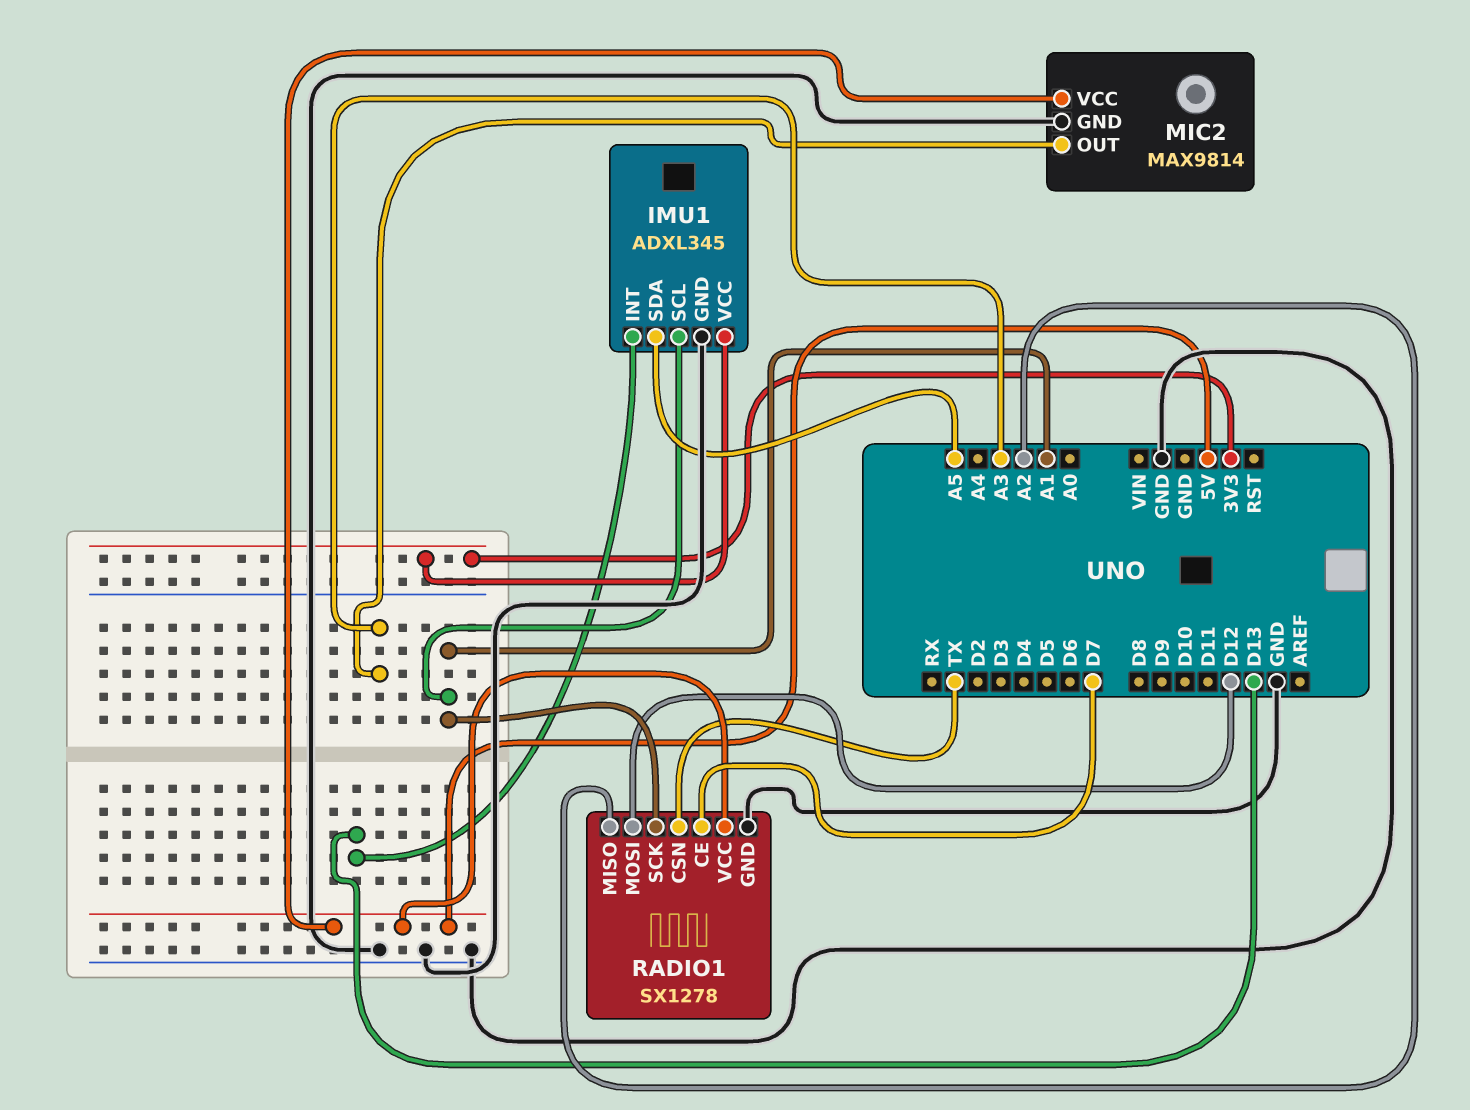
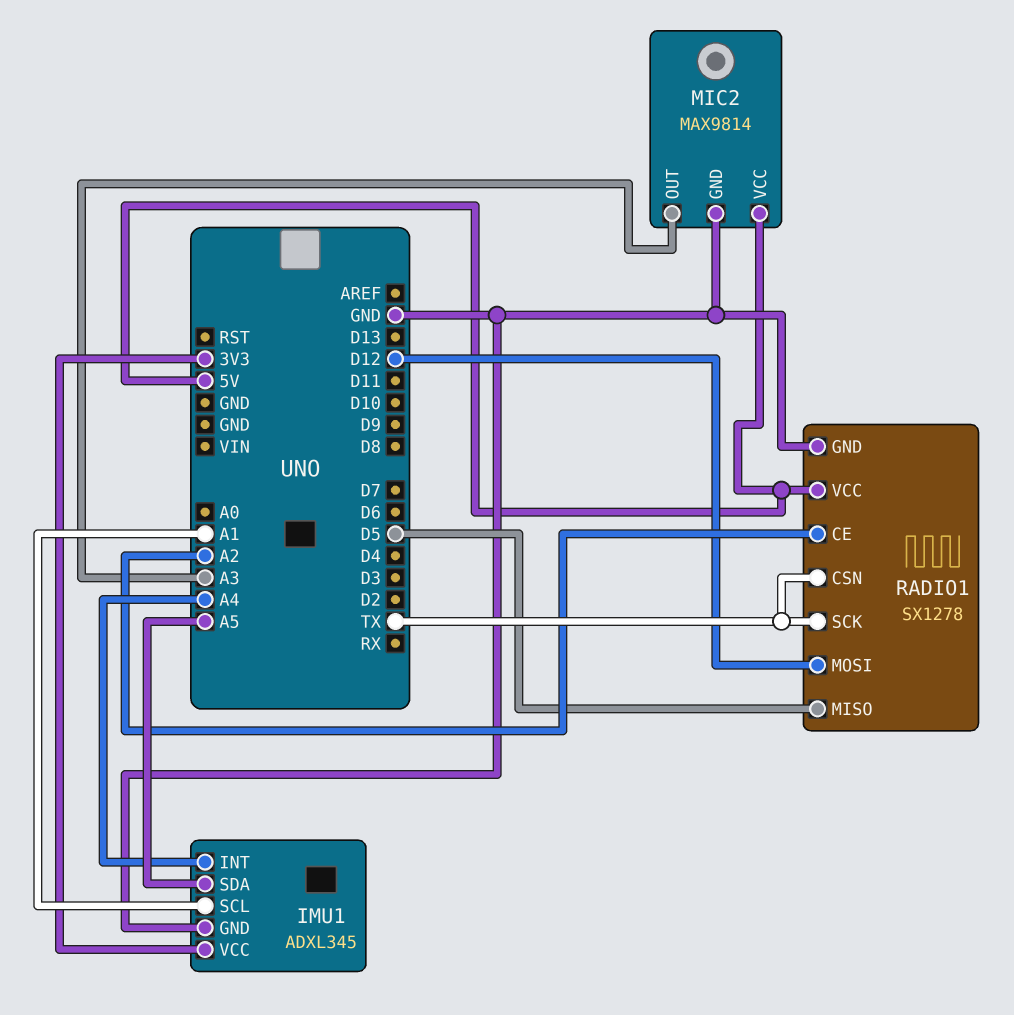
IMU1 pin INT: D13 -> A4
RADIO1 pin CE: D7 -> A2
RADIO1 pin MISO: A2 -> D5
RADIO1 pin SCK: A1 -> TX

